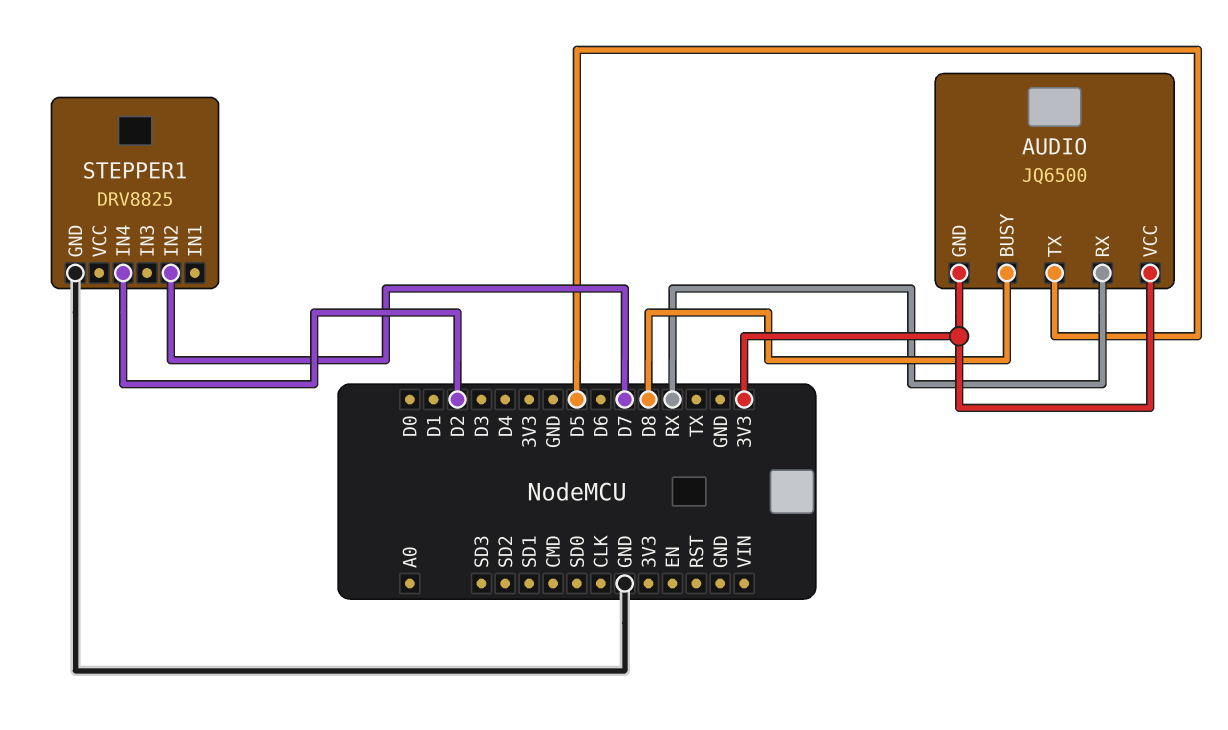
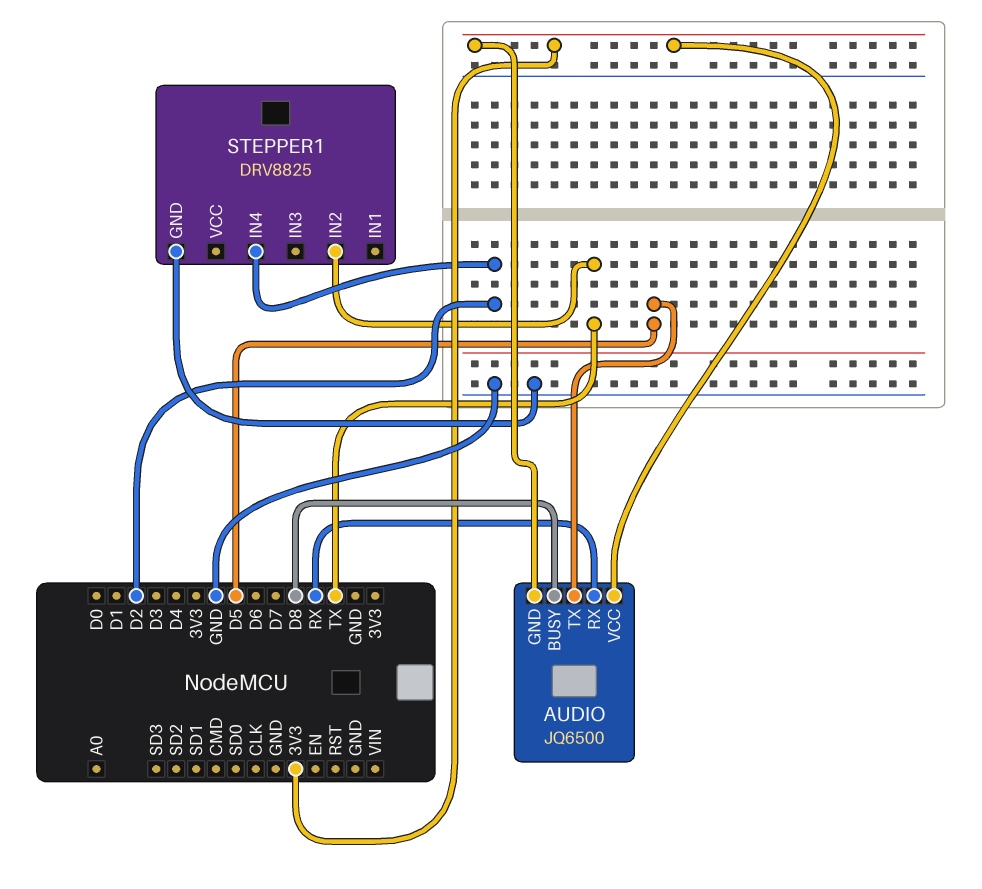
STEPPER1 pin IN2: D7 -> TX

